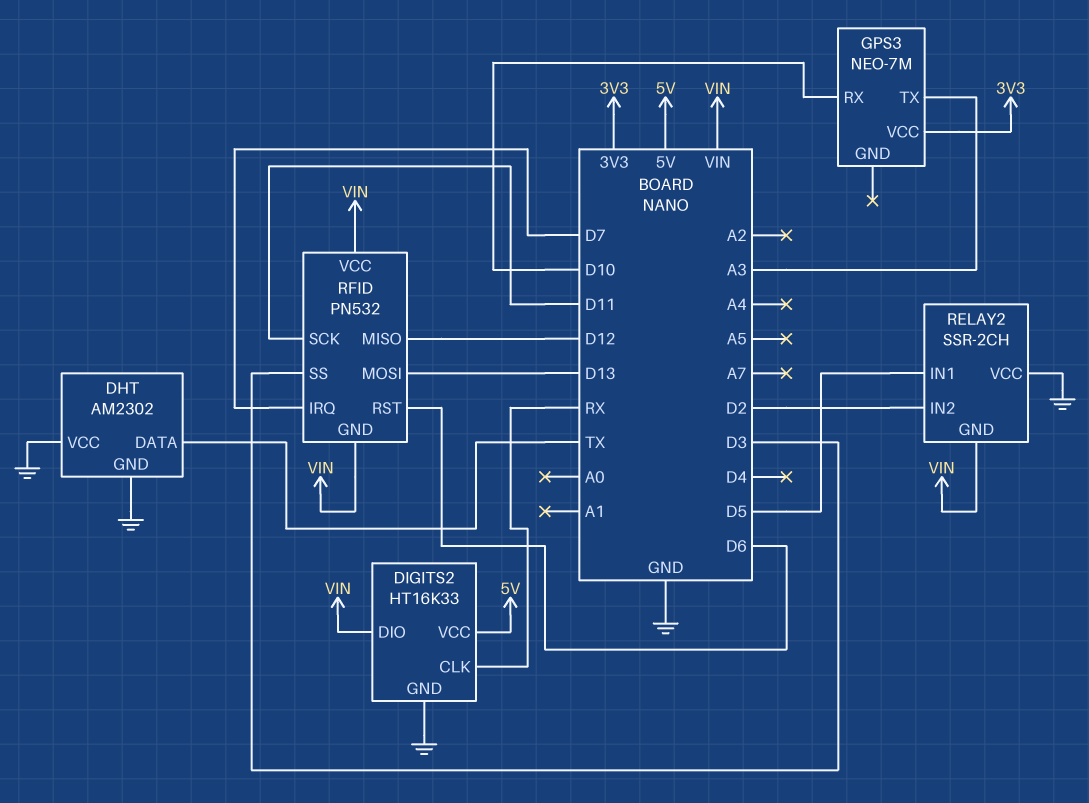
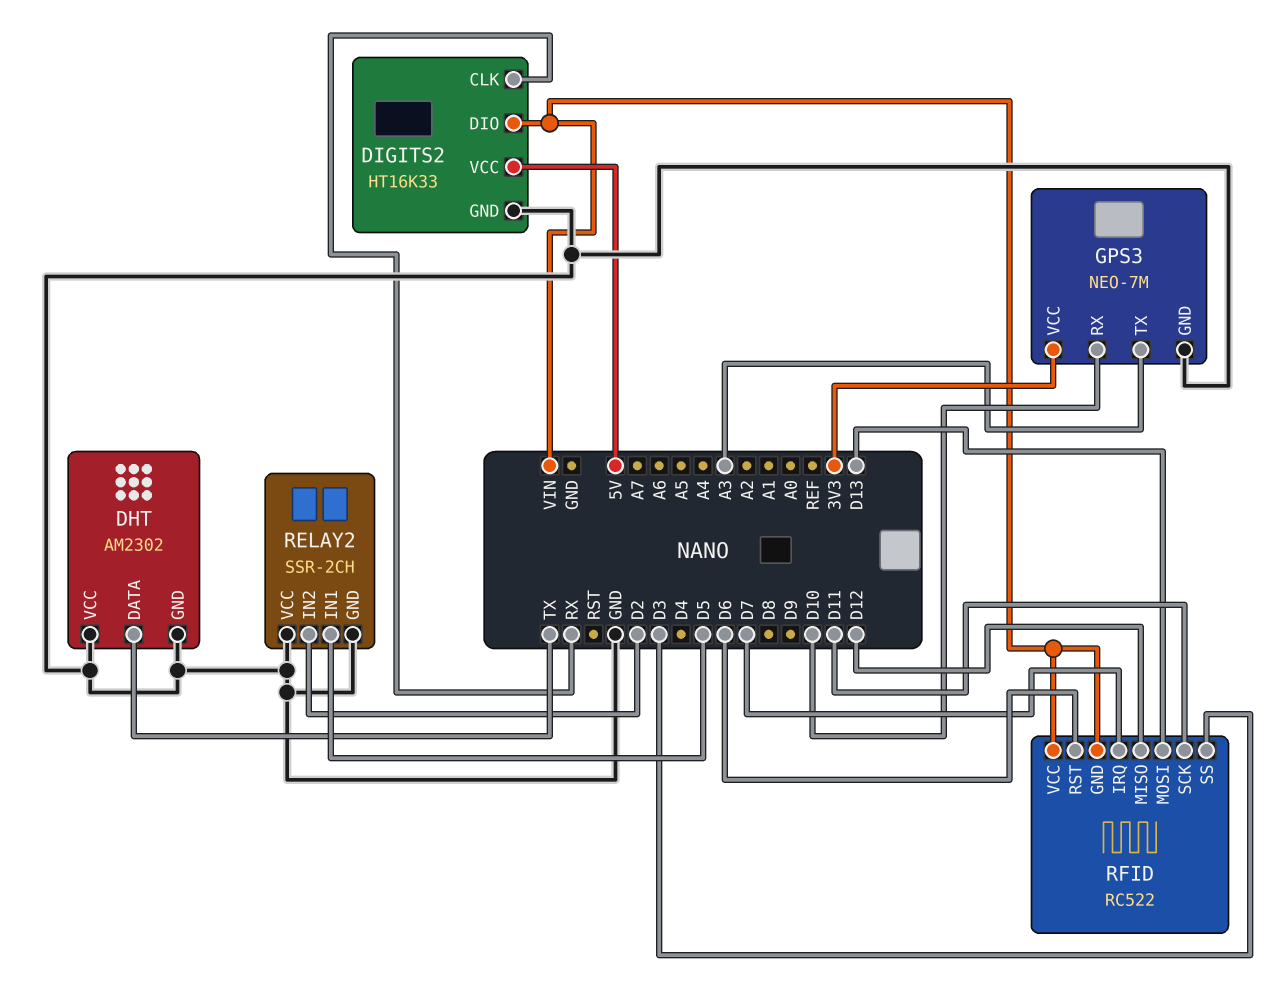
GPS3 pin GND: none -> GND
RELAY2 pin GND: VIN -> GND
RFID: PN532 -> RC522

